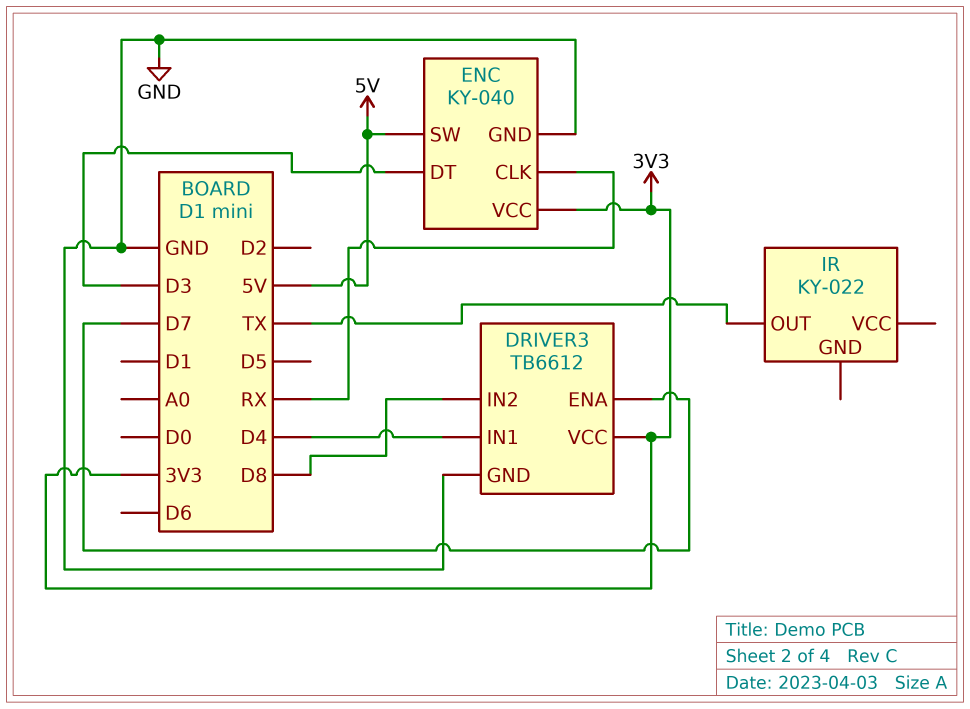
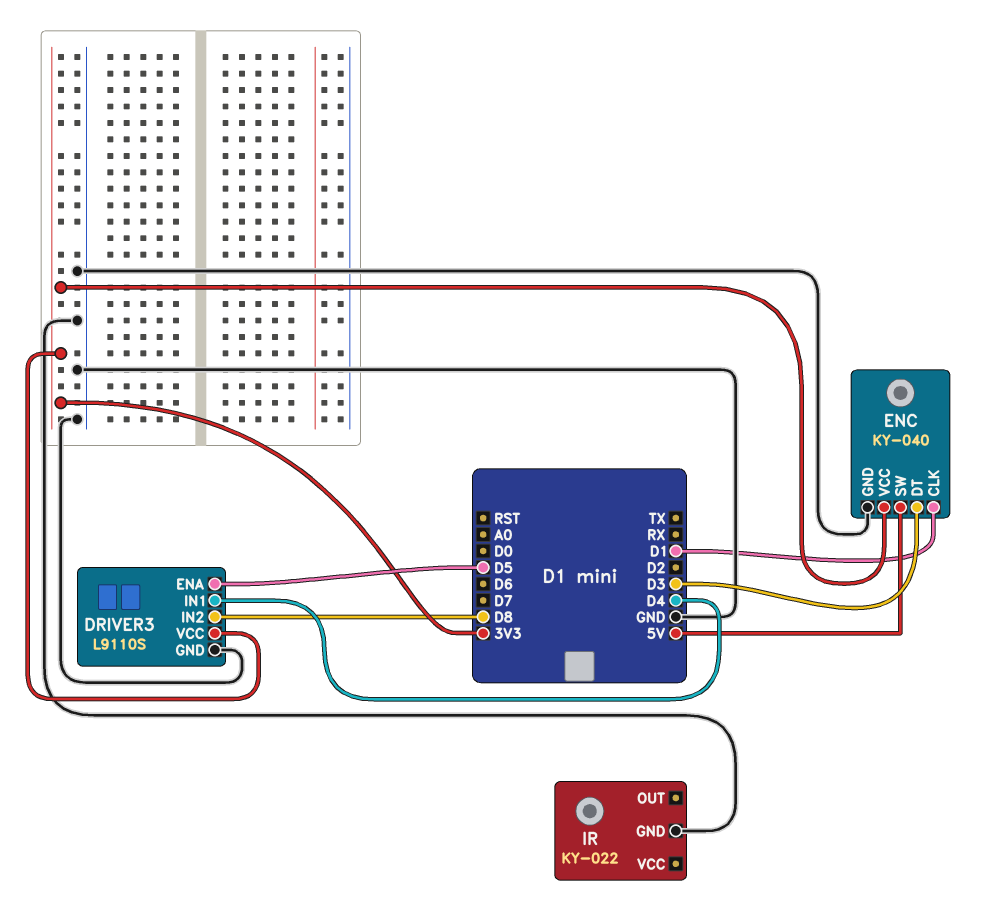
DRIVER3: TB6612 -> L9110S
DRIVER3 pin ENA: D7 -> D5
ENC pin CLK: RX -> D1
IR pin GND: none -> GND
IR pin OUT: TX -> none

